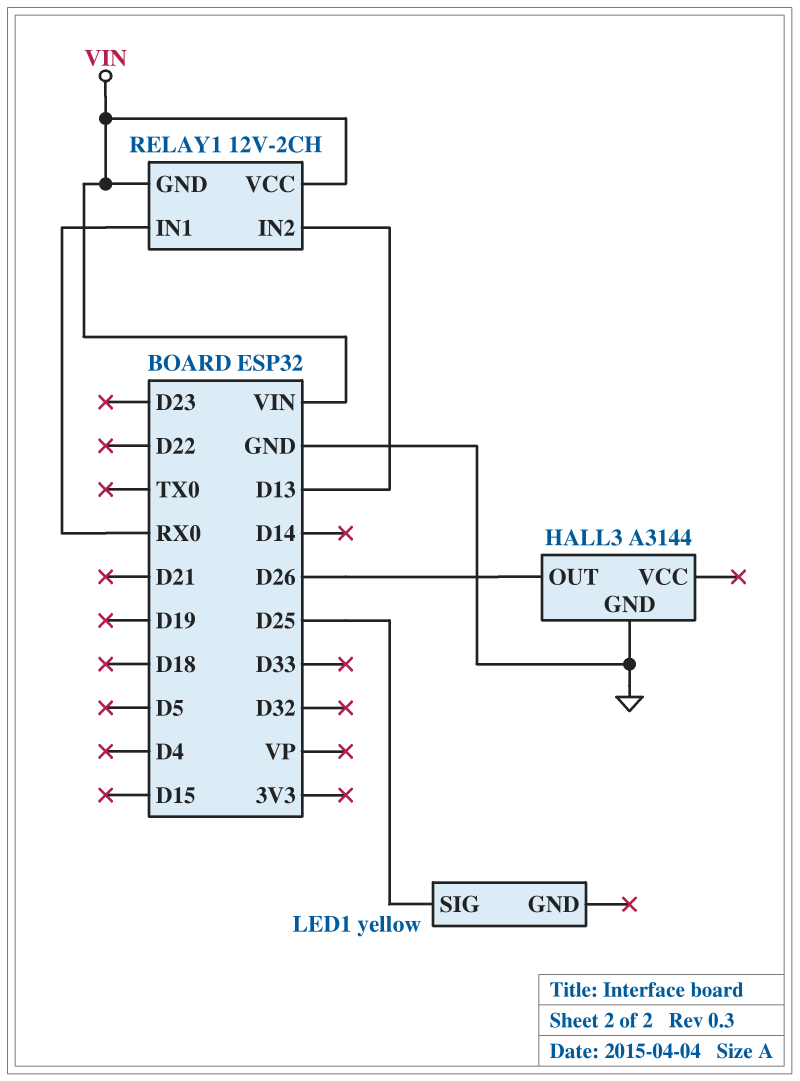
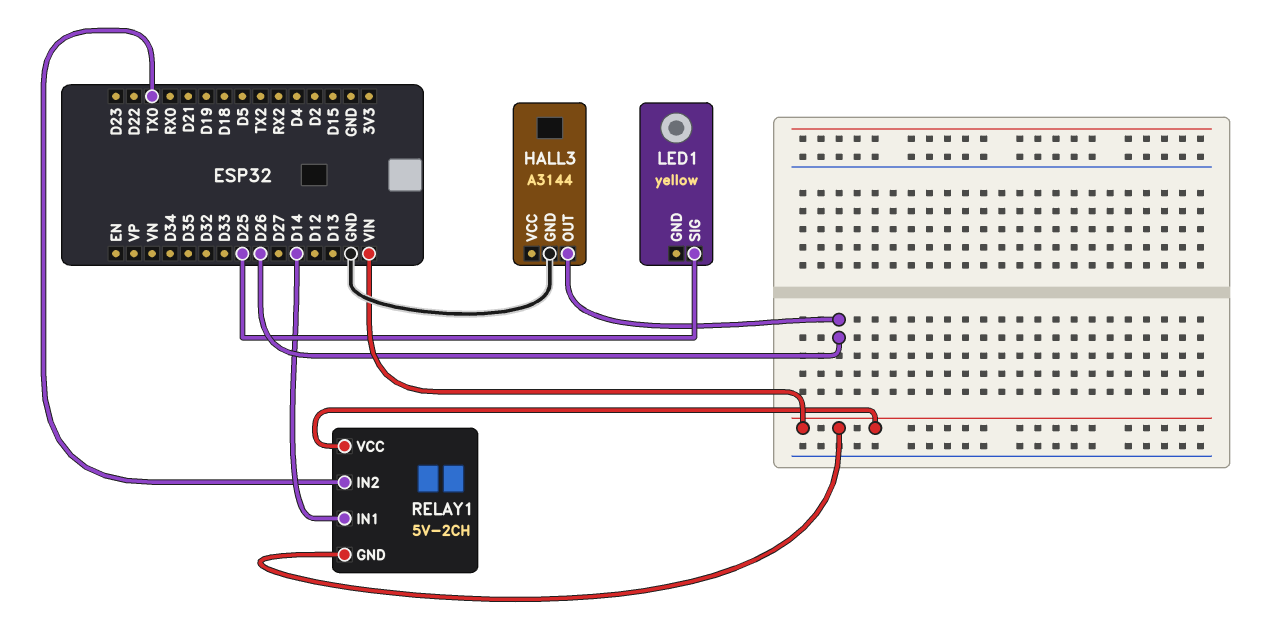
RELAY1: 12V-2CH -> 5V-2CH
RELAY1 pin IN1: RX0 -> D14
RELAY1 pin IN2: D13 -> TX0

